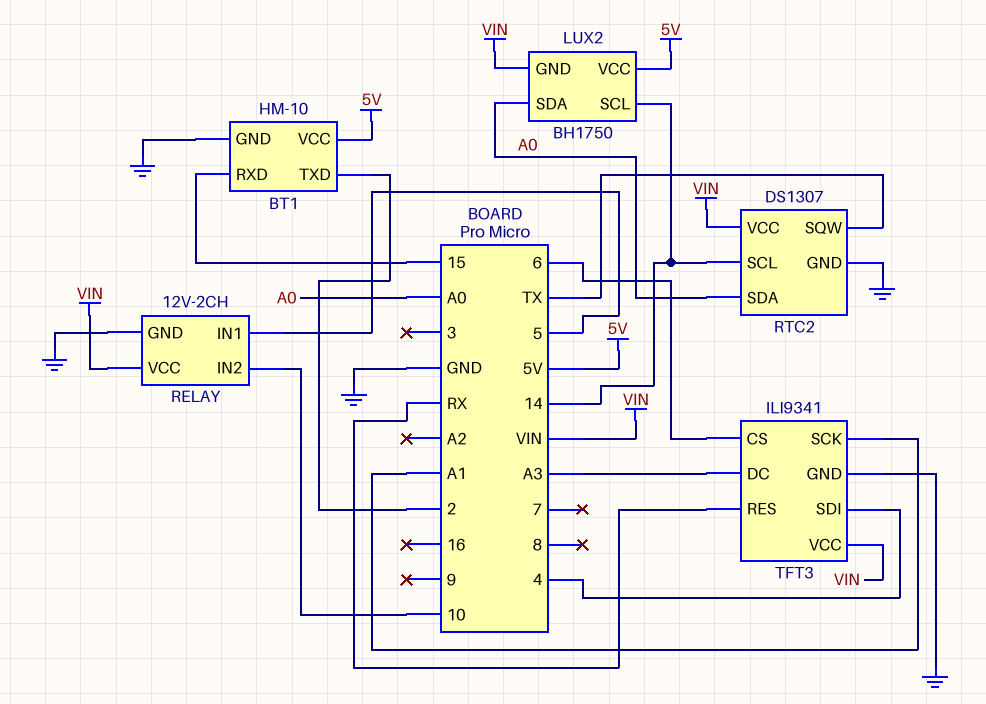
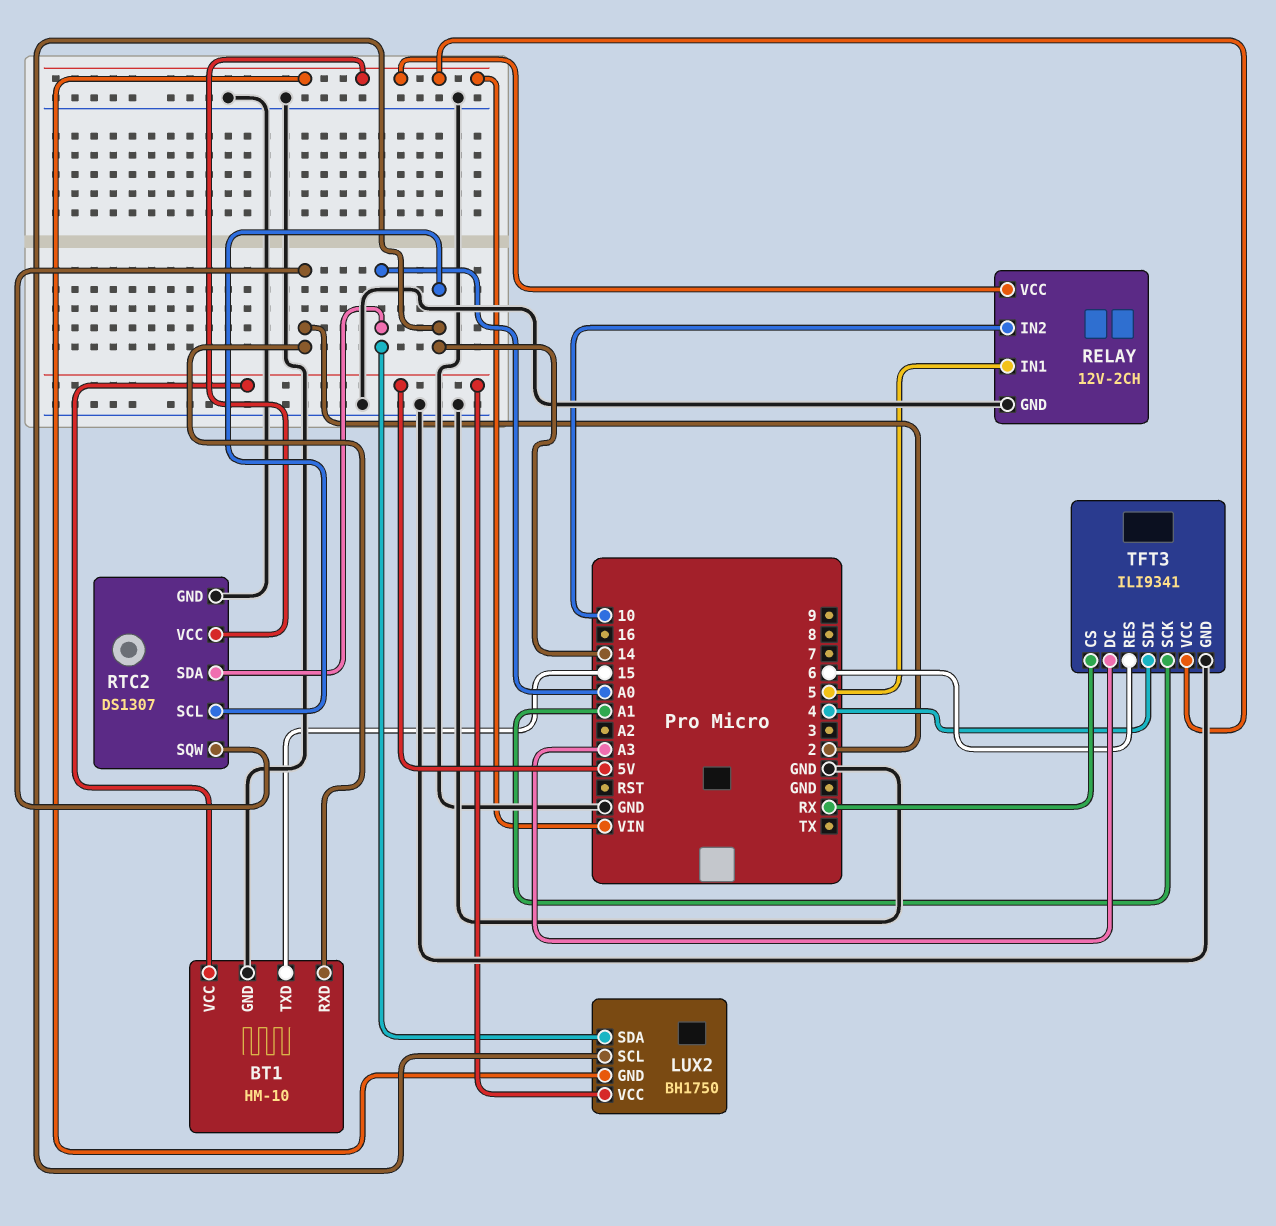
BT1 pin RXD: 15 -> 2
BT1 pin TXD: 2 -> 15
RTC2 pin SQW: TX -> 2
TFT3 pin CS: 6 -> RX
TFT3 pin RES: RX -> 6

